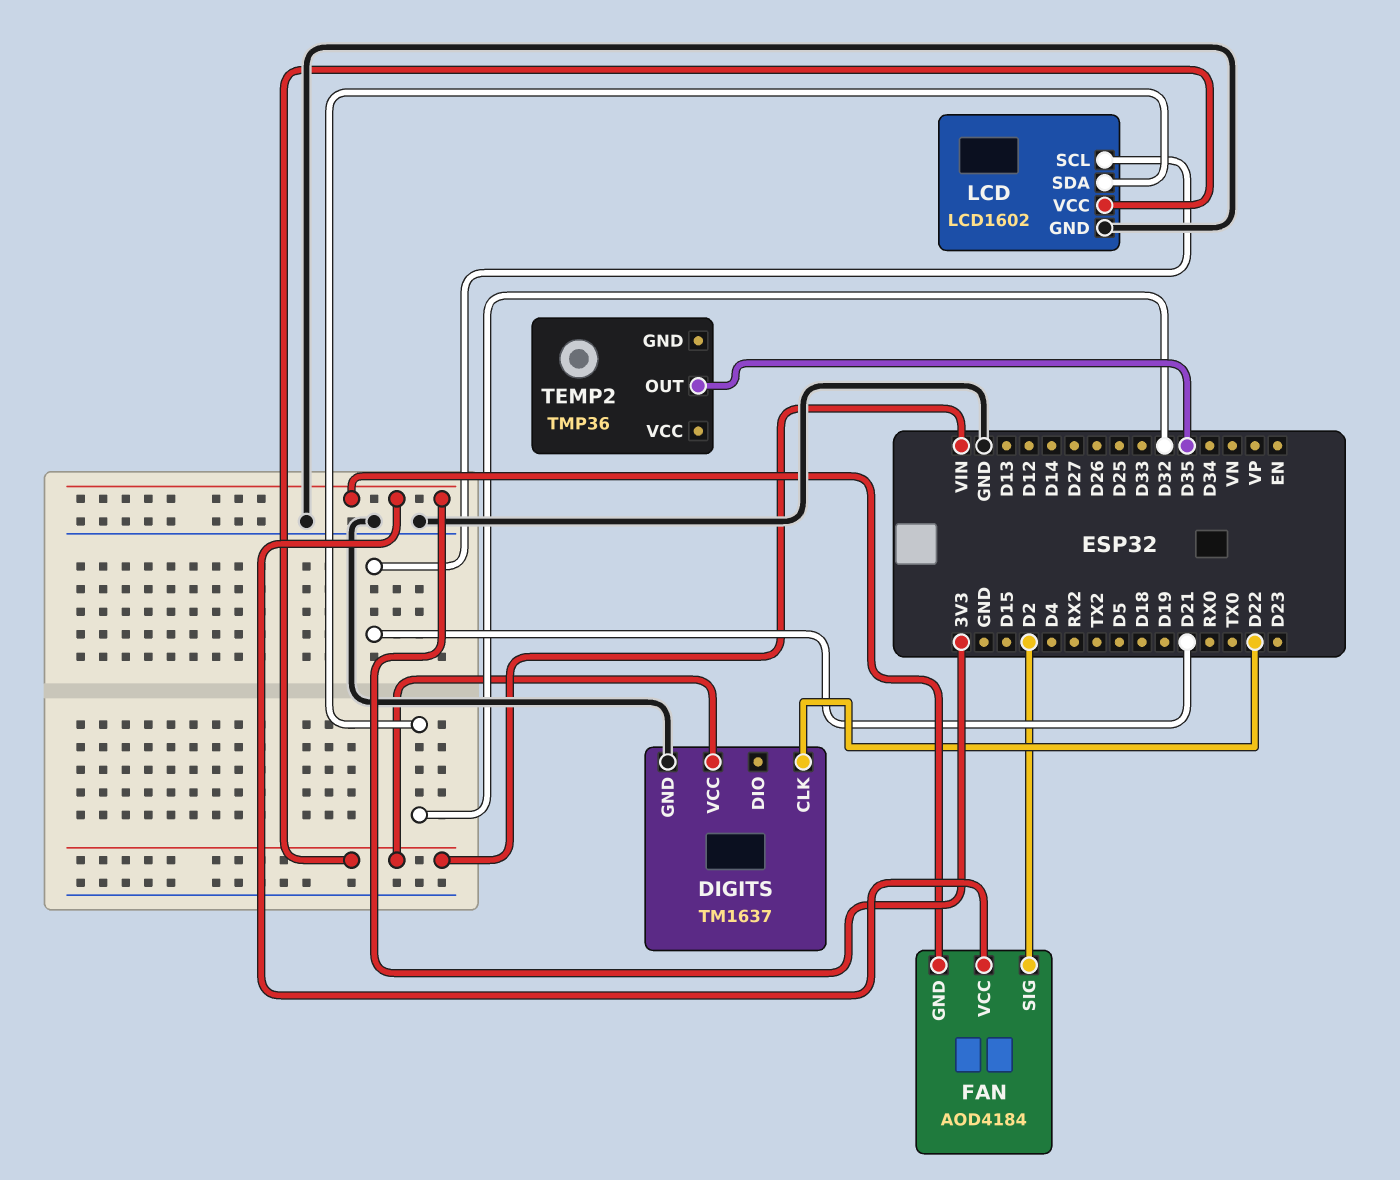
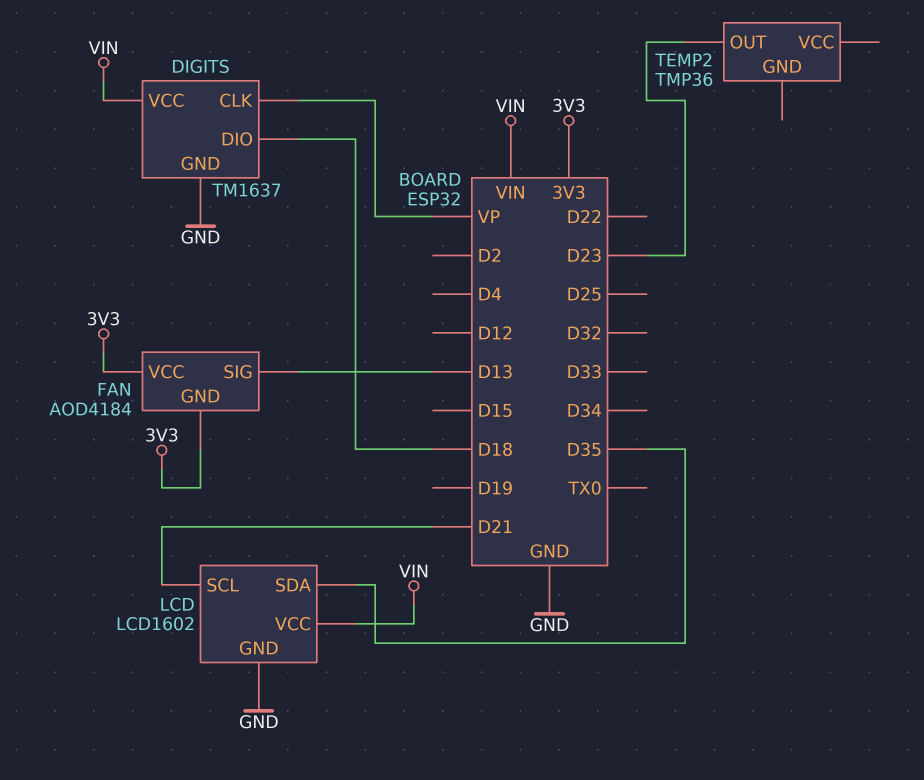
DIGITS pin CLK: D22 -> VP
DIGITS pin DIO: none -> D18
FAN pin SIG: D2 -> D13
LCD pin SDA: D32 -> D35
TEMP2 pin OUT: D35 -> D23

